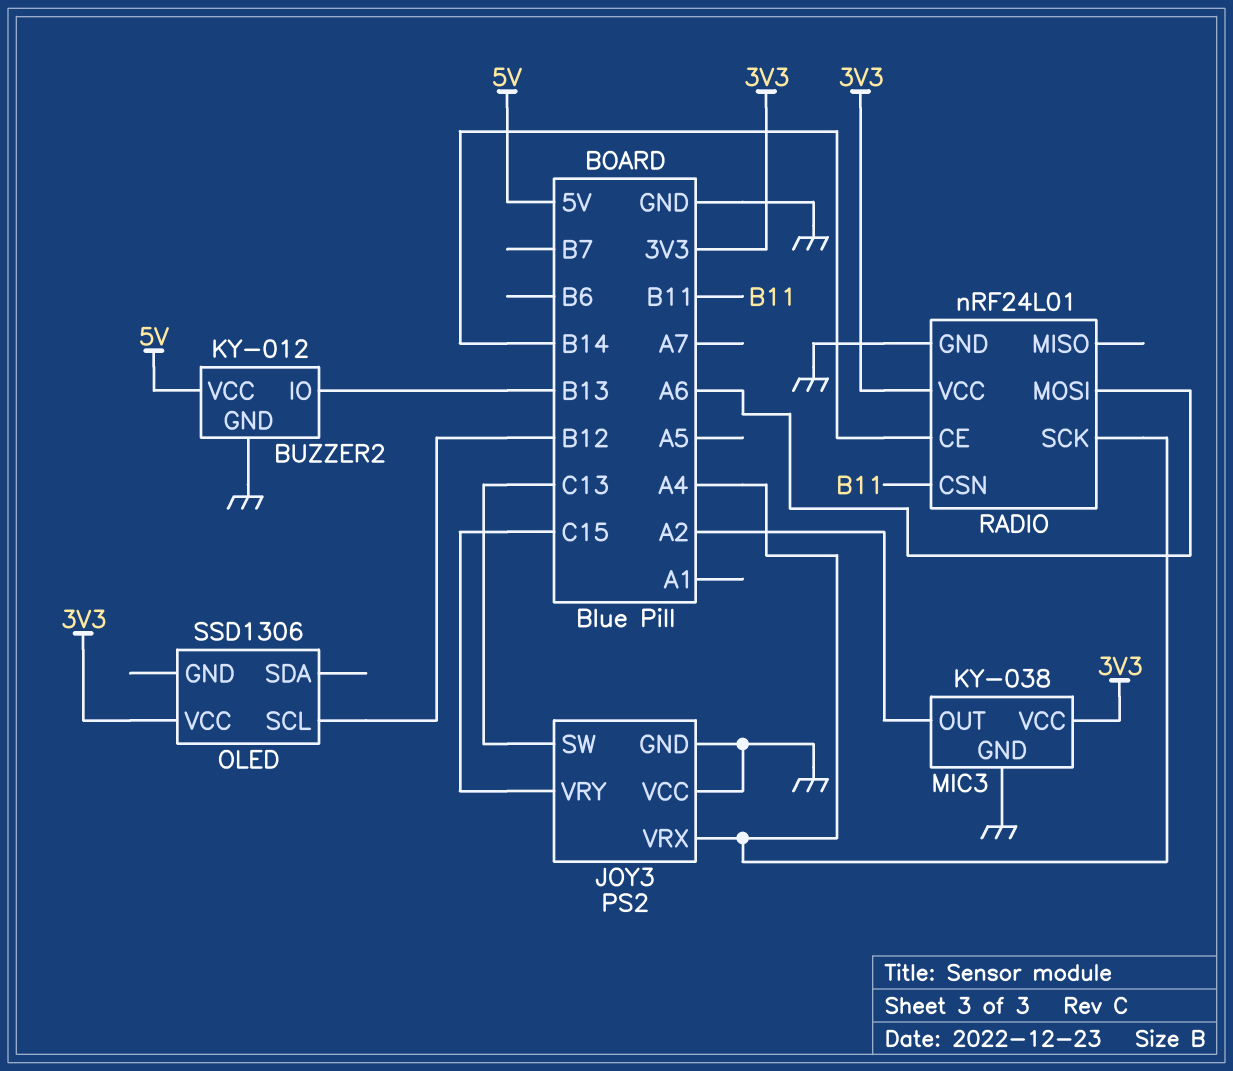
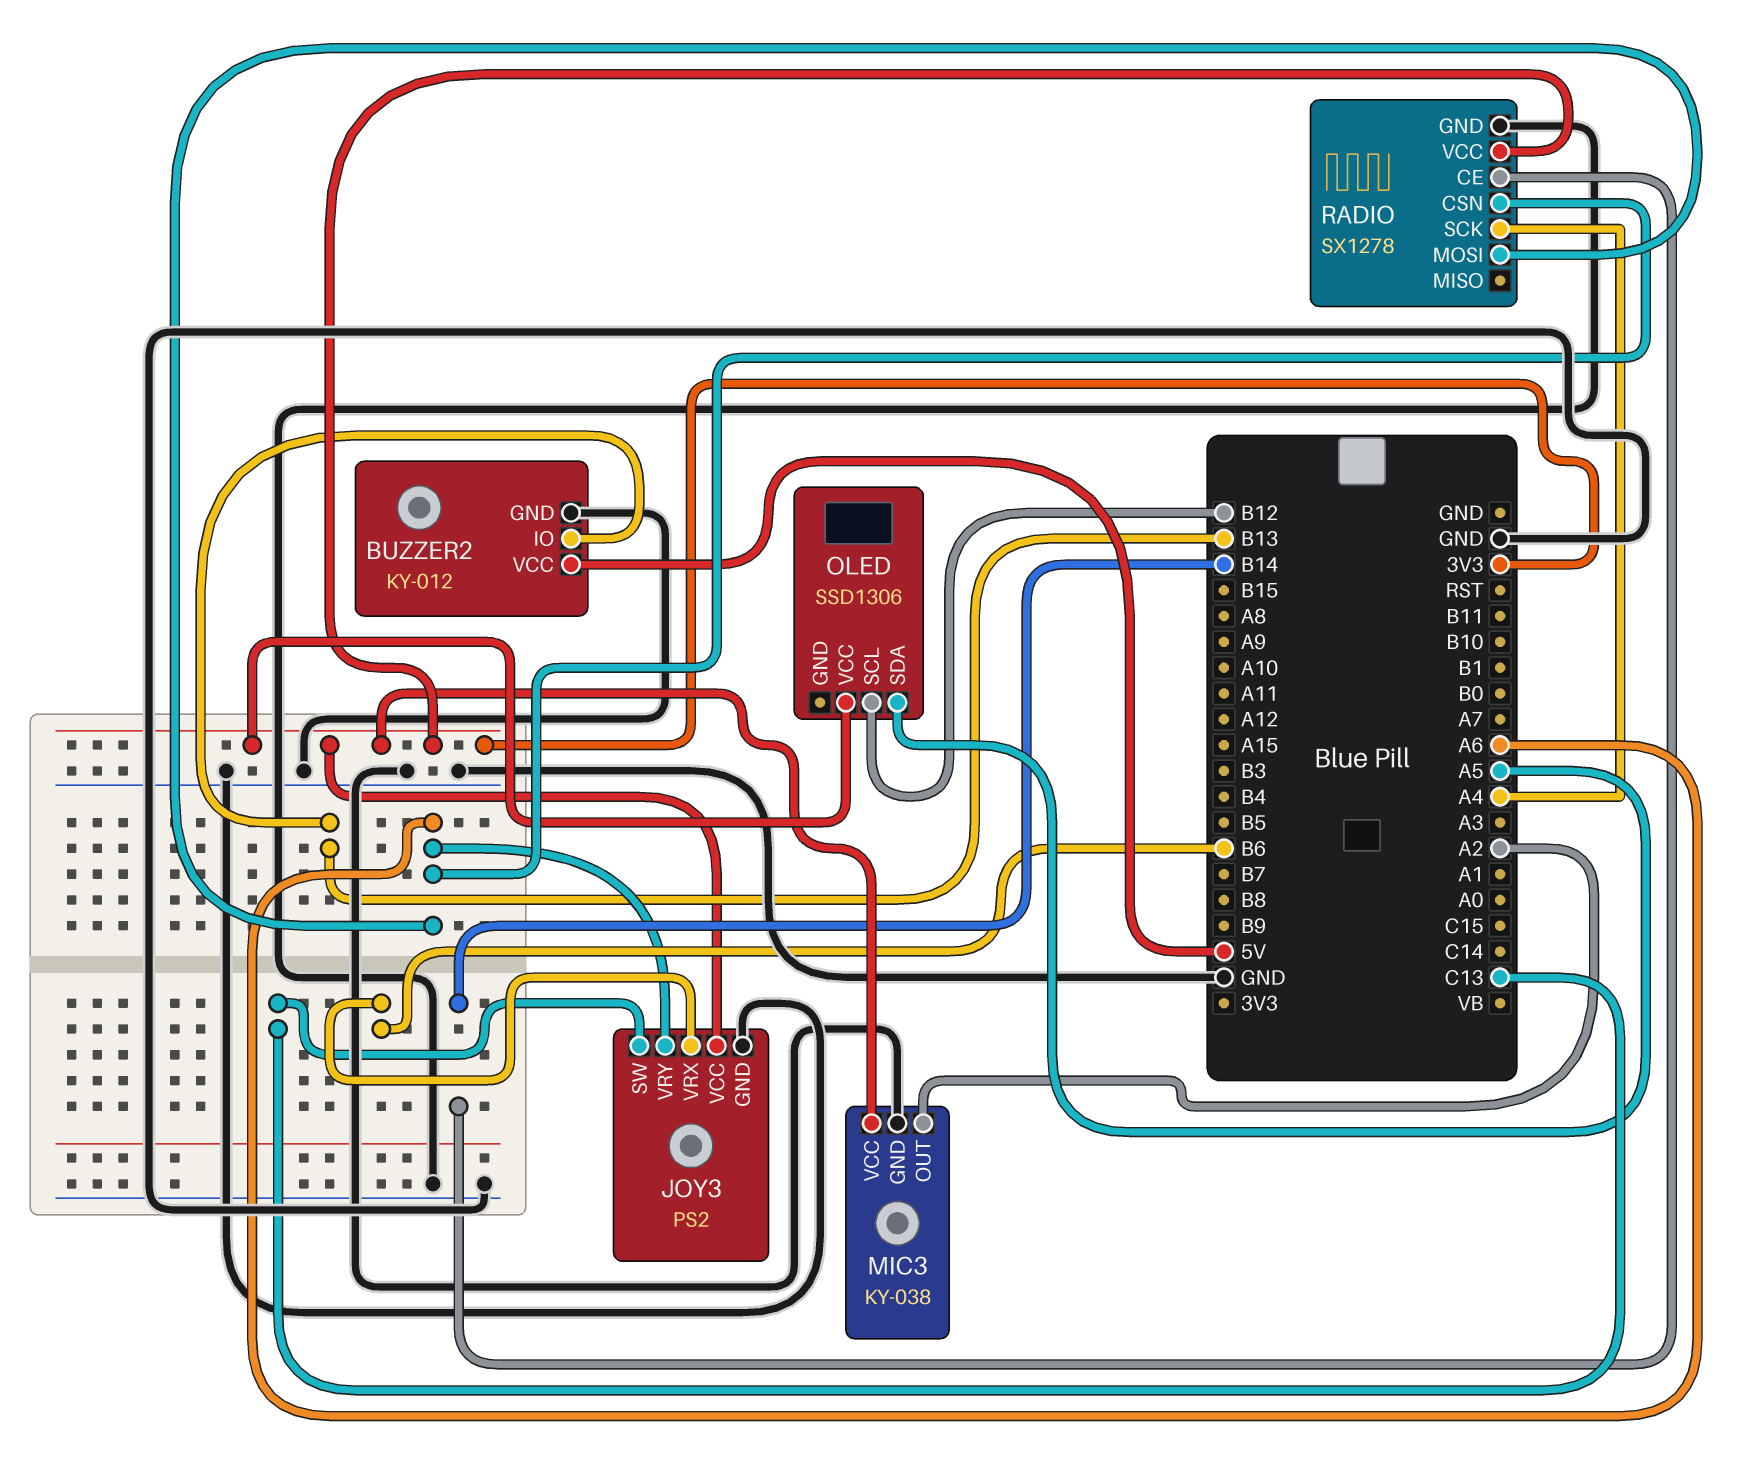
JOY3 pin VCC: GND -> 3V3
JOY3 pin VRX: A4 -> B6
JOY3 pin VRY: C15 -> A6
OLED pin SDA: none -> A5
RADIO: nRF24L01 -> SX1278
RADIO pin CSN: B11 -> A6

